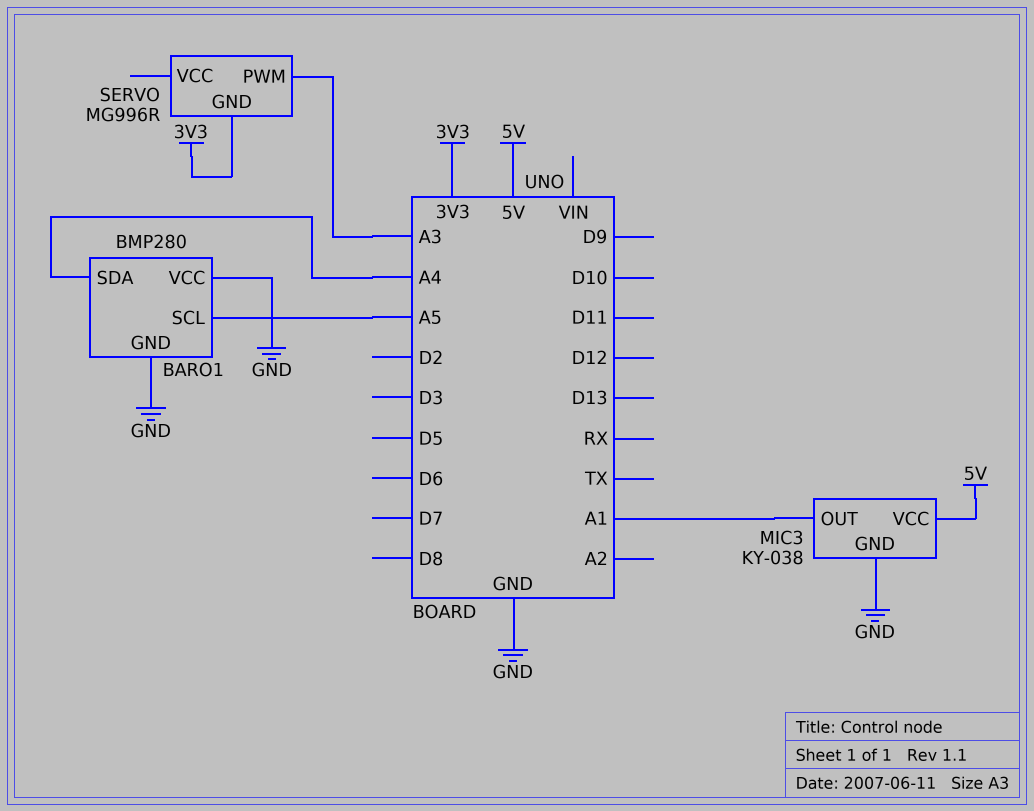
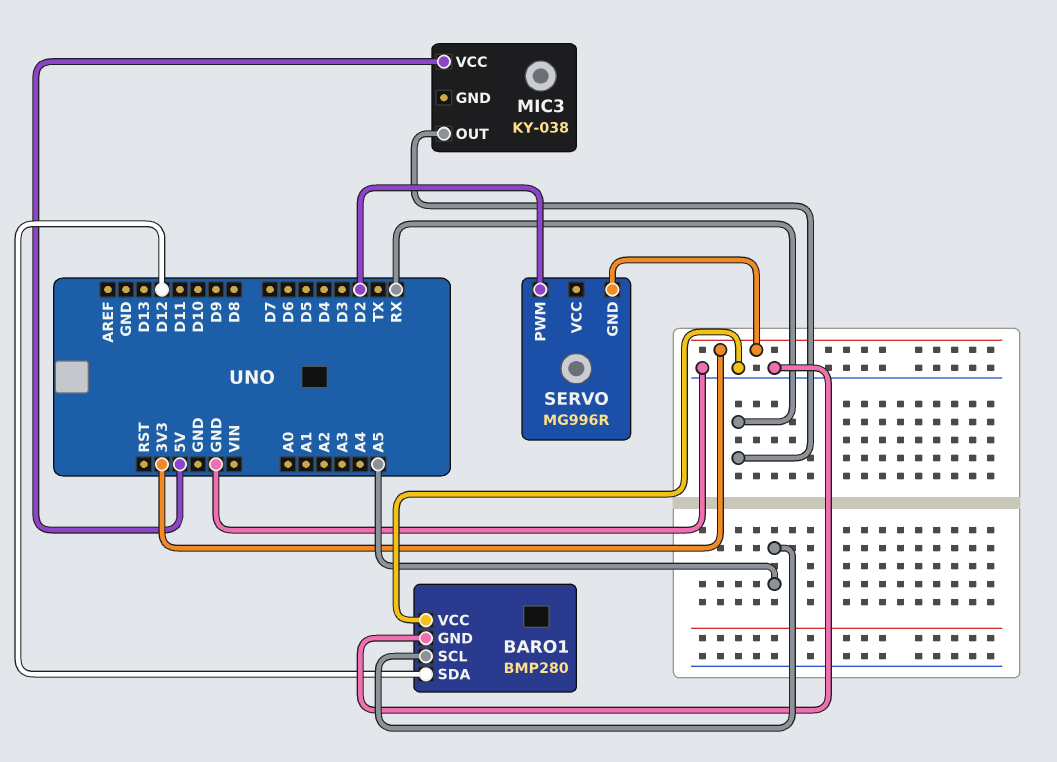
BARO1 pin SDA: A4 -> D12
MIC3 pin GND: GND -> none
MIC3 pin OUT: A1 -> RX
SERVO pin PWM: A3 -> D2

